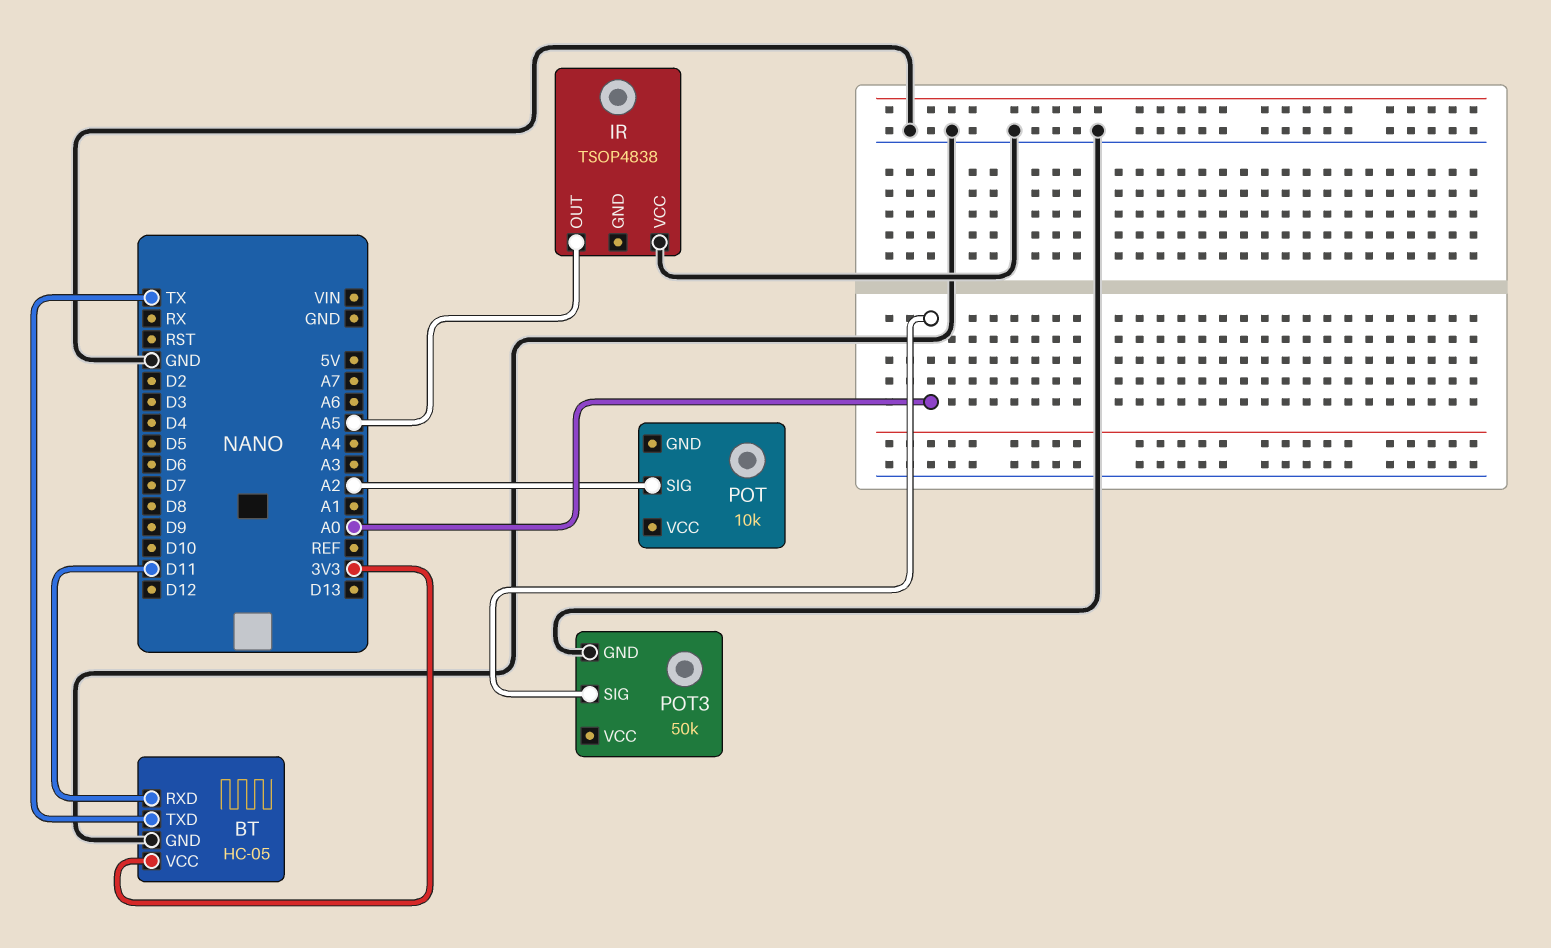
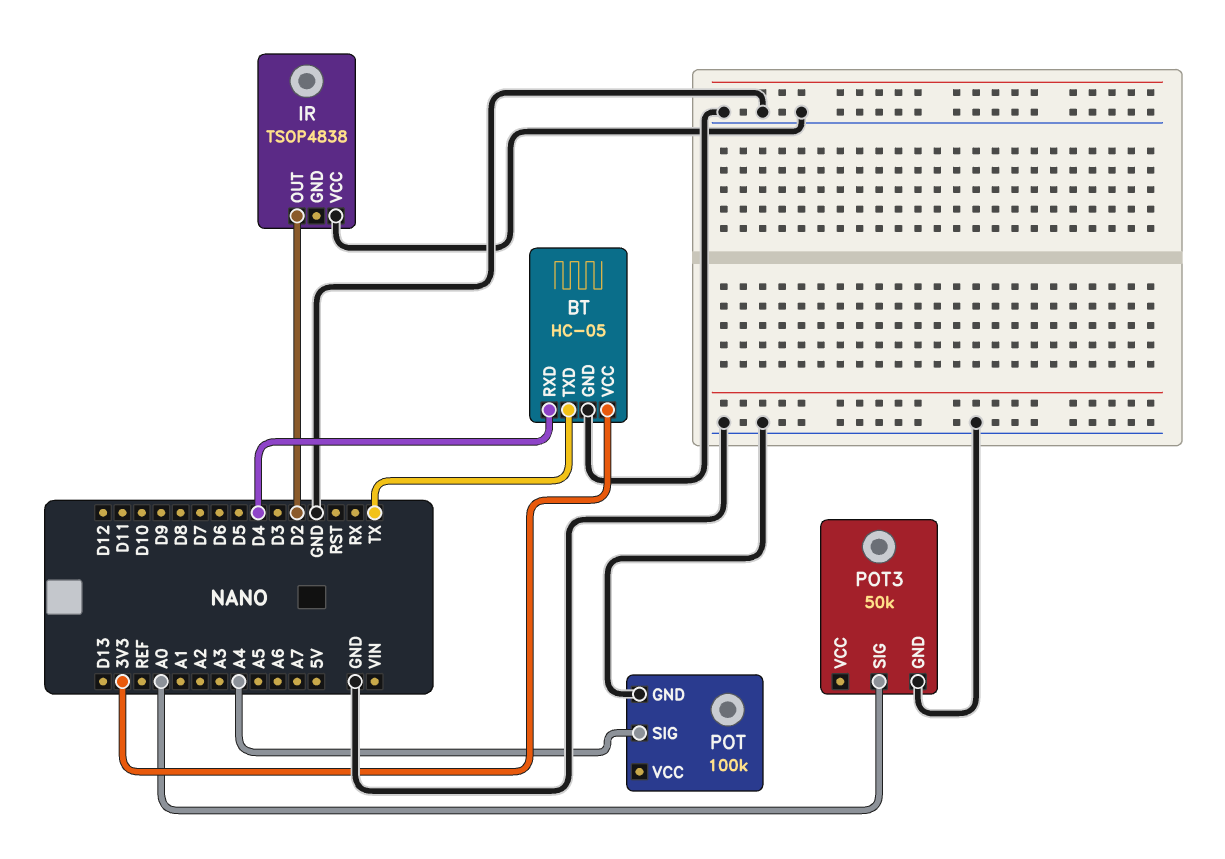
BT pin RXD: D11 -> D4
IR pin OUT: A5 -> D2
POT: 10k -> 100k
POT pin GND: none -> GND
POT pin SIG: A2 -> A4

